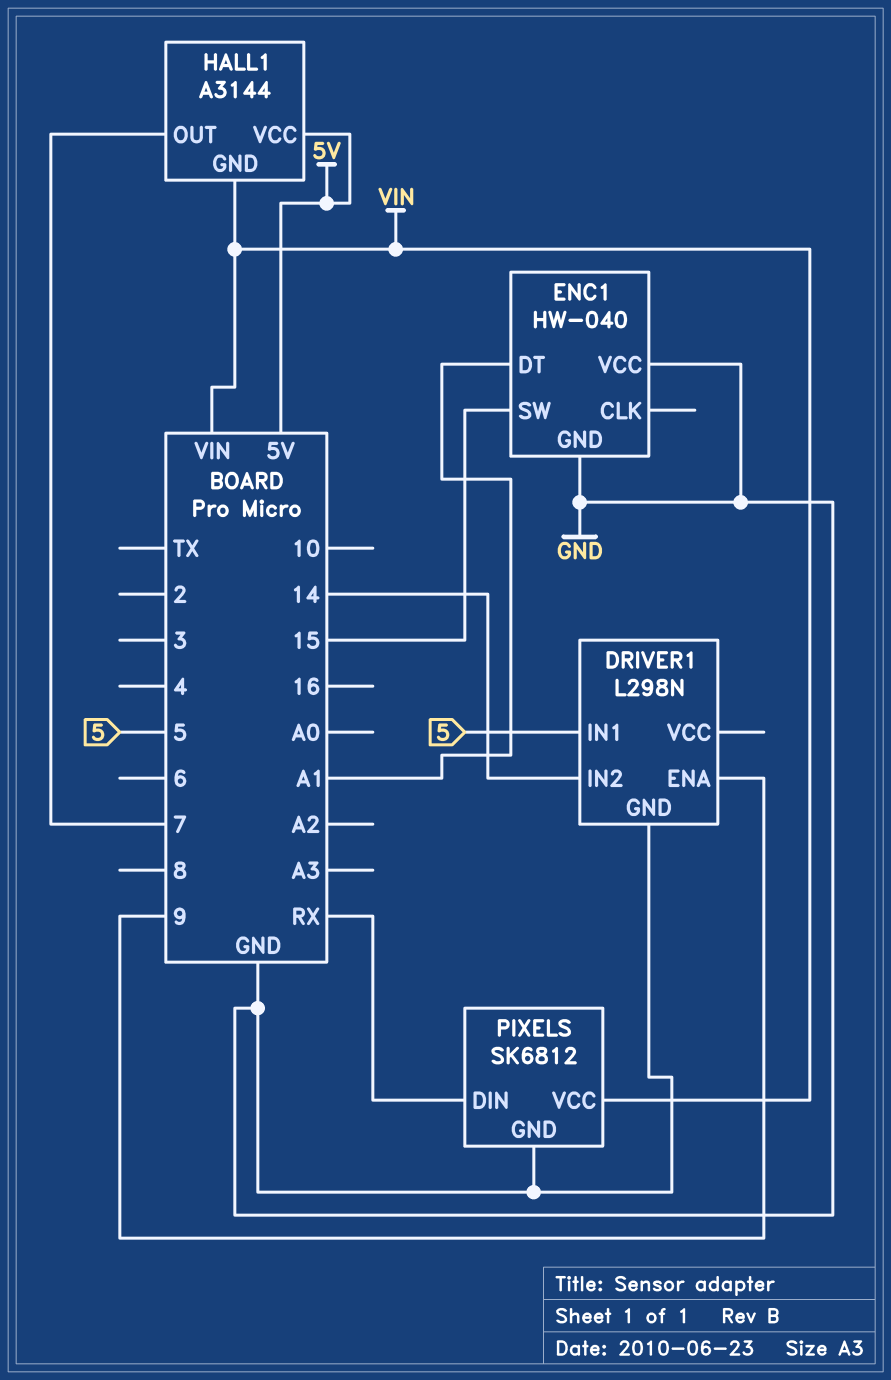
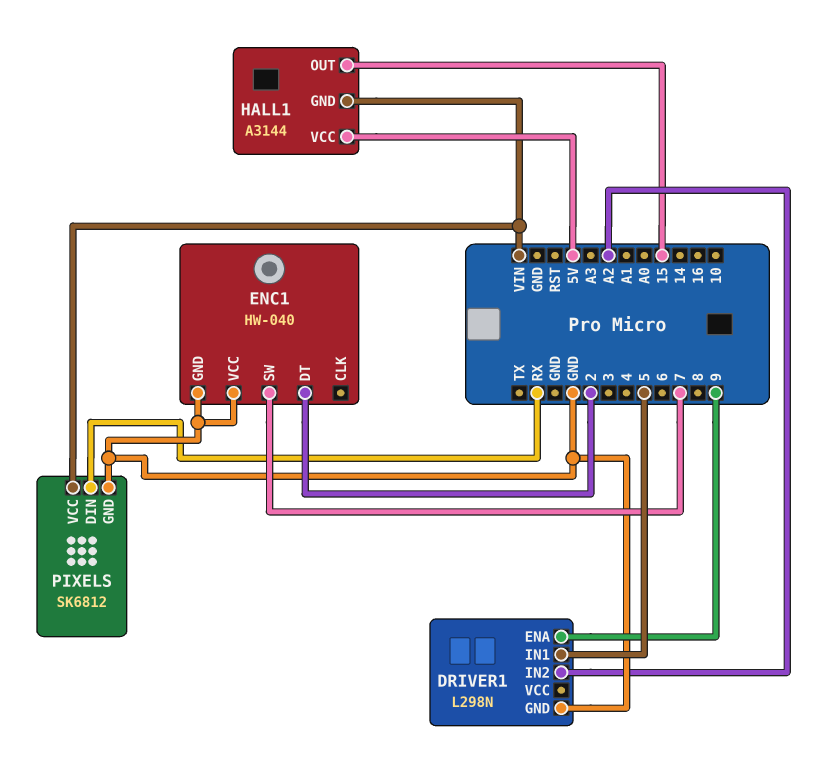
DRIVER1 pin IN2: 14 -> A2
ENC1 pin DT: A1 -> 2
ENC1 pin SW: 15 -> 7
HALL1 pin OUT: 7 -> 15

